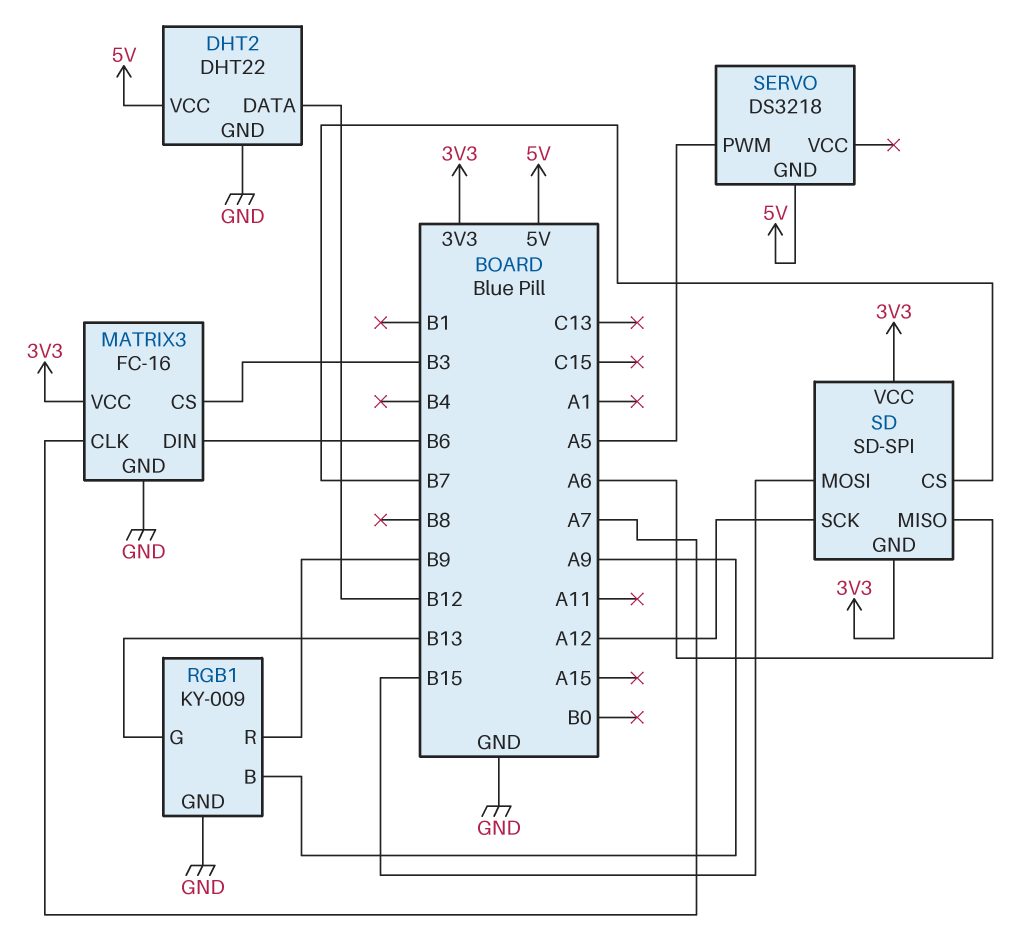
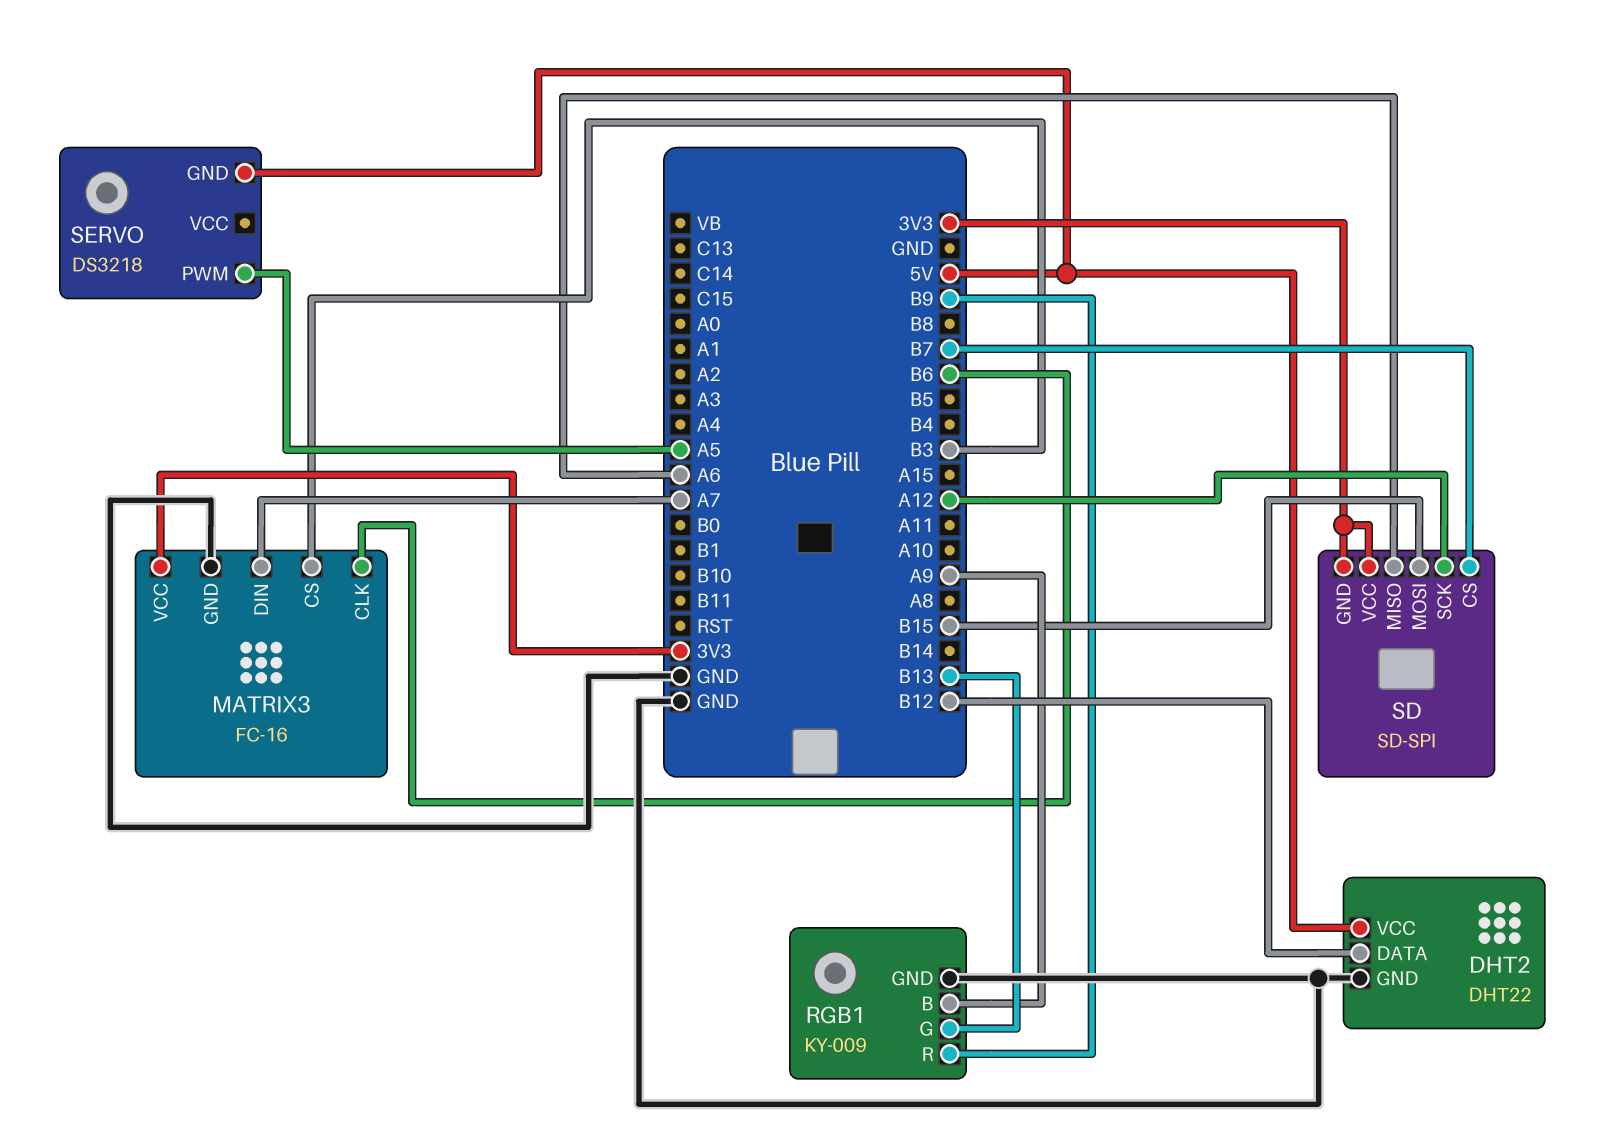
MATRIX3 pin CLK: A7 -> B6
MATRIX3 pin DIN: B6 -> A7

